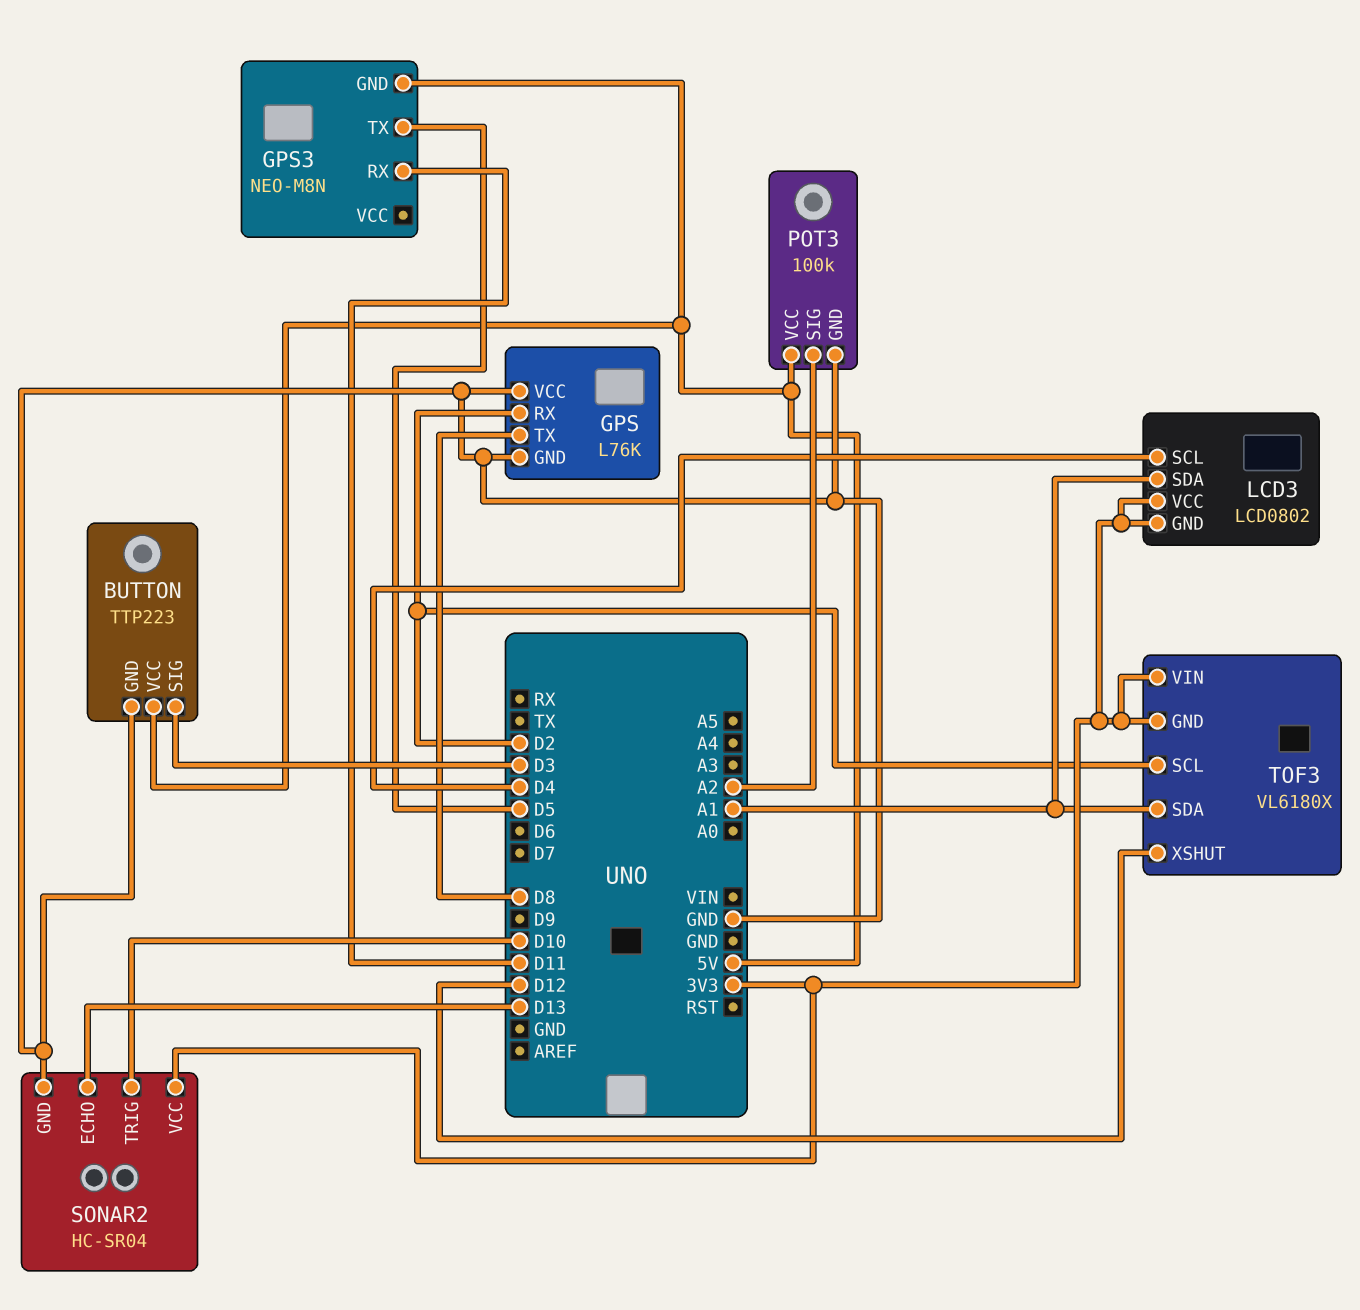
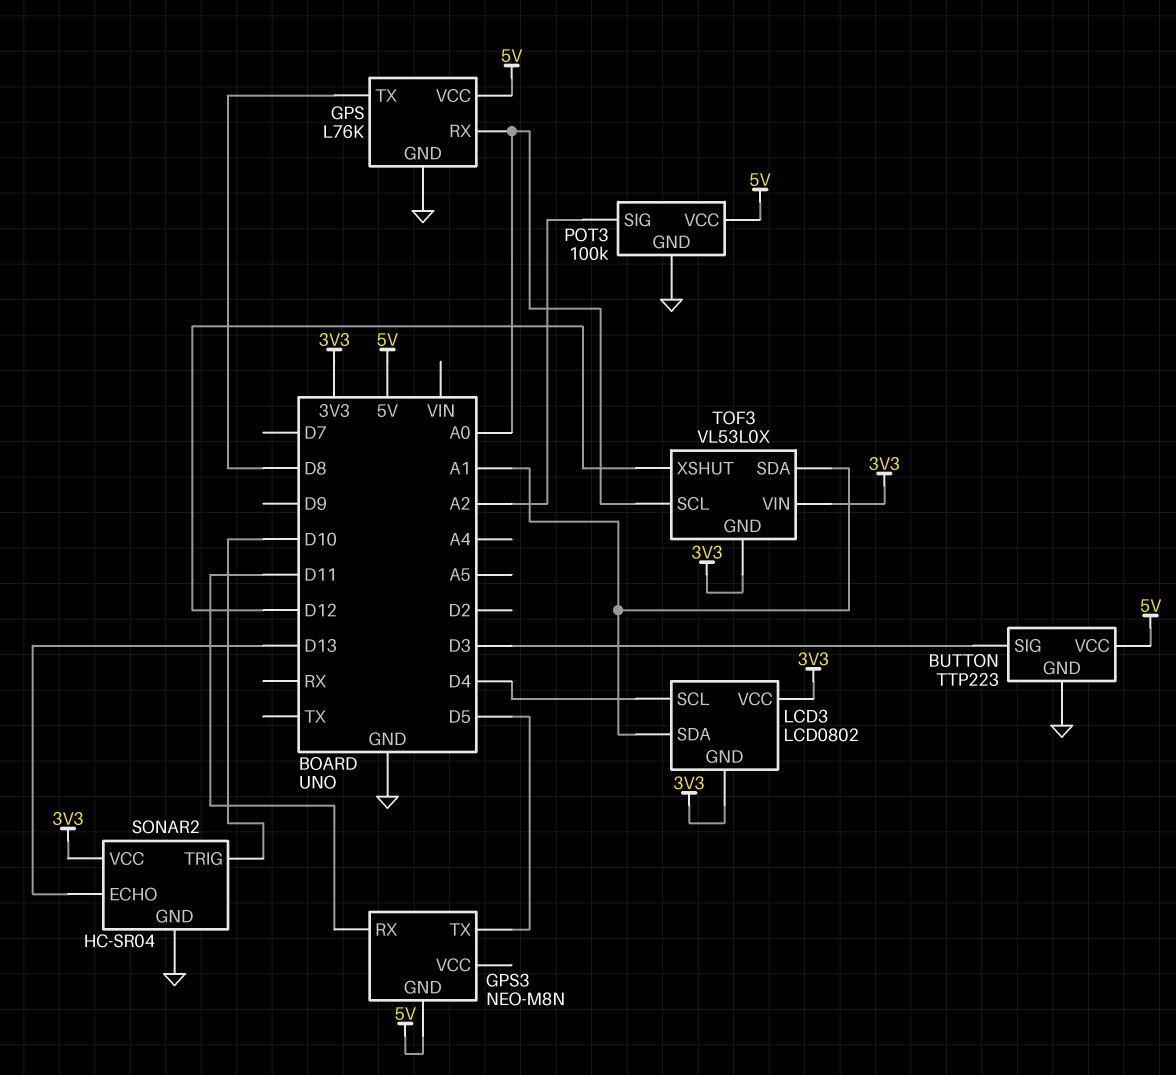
GPS pin RX: D2 -> A0
GPS pin VCC: GND -> 5V
TOF3: VL6180X -> VL53L0X
TOF3 pin SCL: D2 -> A0

